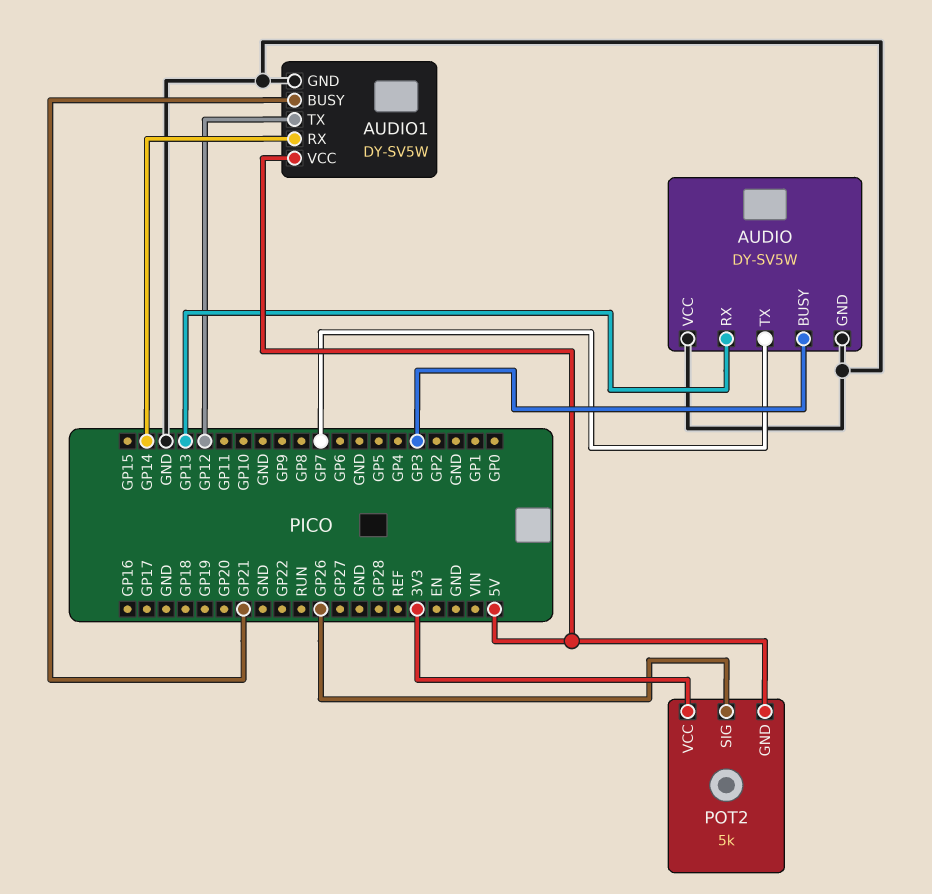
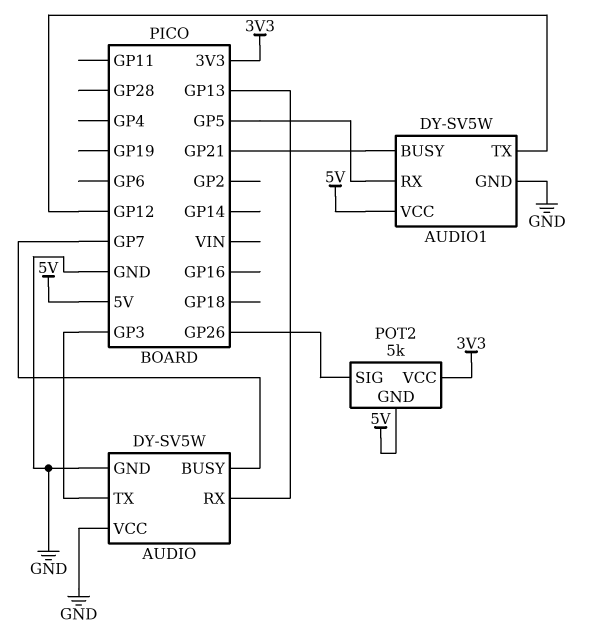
AUDIO pin BUSY: GP3 -> GP7
AUDIO pin TX: GP7 -> GP3
AUDIO1 pin RX: GP14 -> GP5

